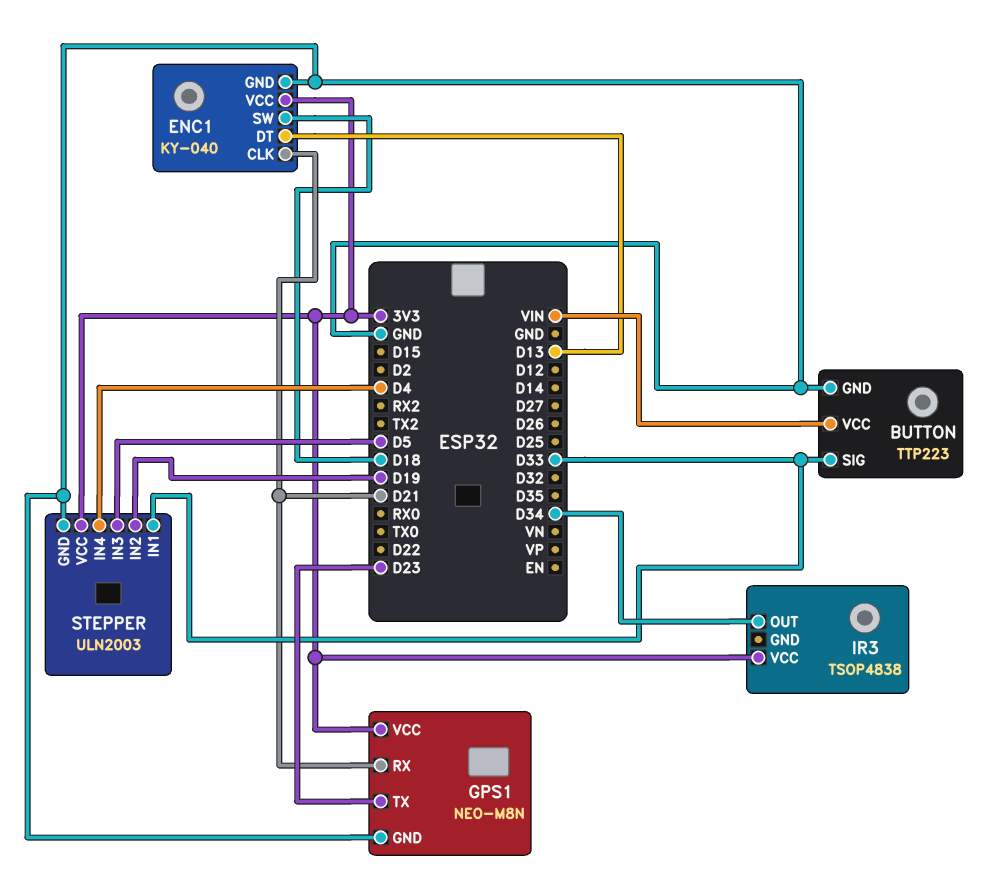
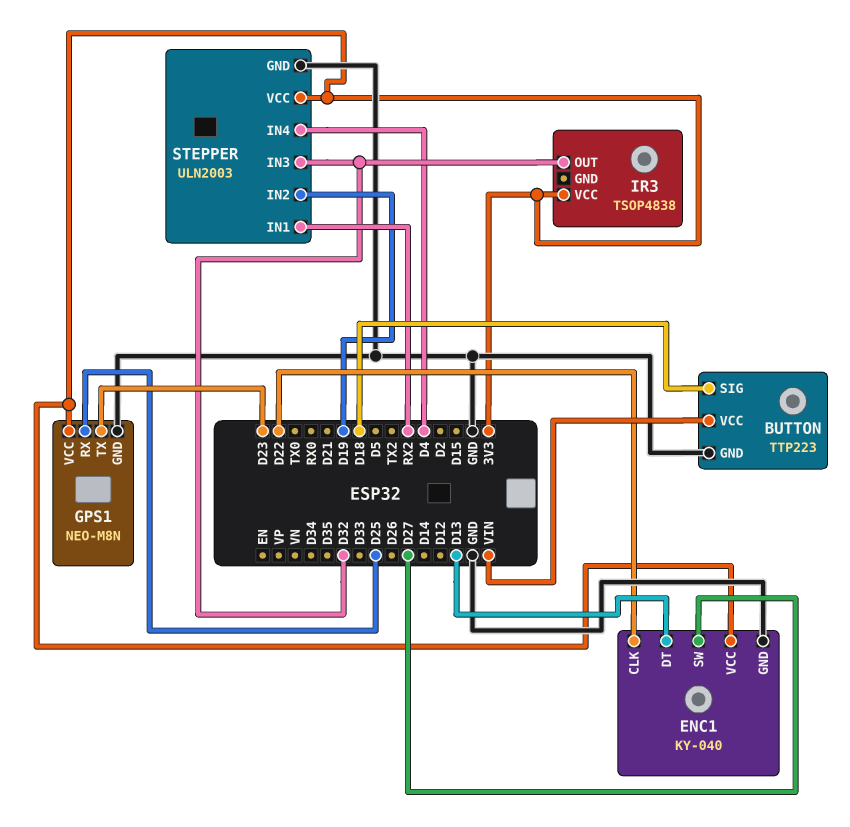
BUTTON pin SIG: D33 -> D18
ENC1 pin CLK: D21 -> D22
ENC1 pin SW: D18 -> D27
GPS1 pin RX: D21 -> D25
IR3 pin OUT: D34 -> D32
STEPPER pin IN1: D33 -> RX2
STEPPER pin IN3: D5 -> D32

